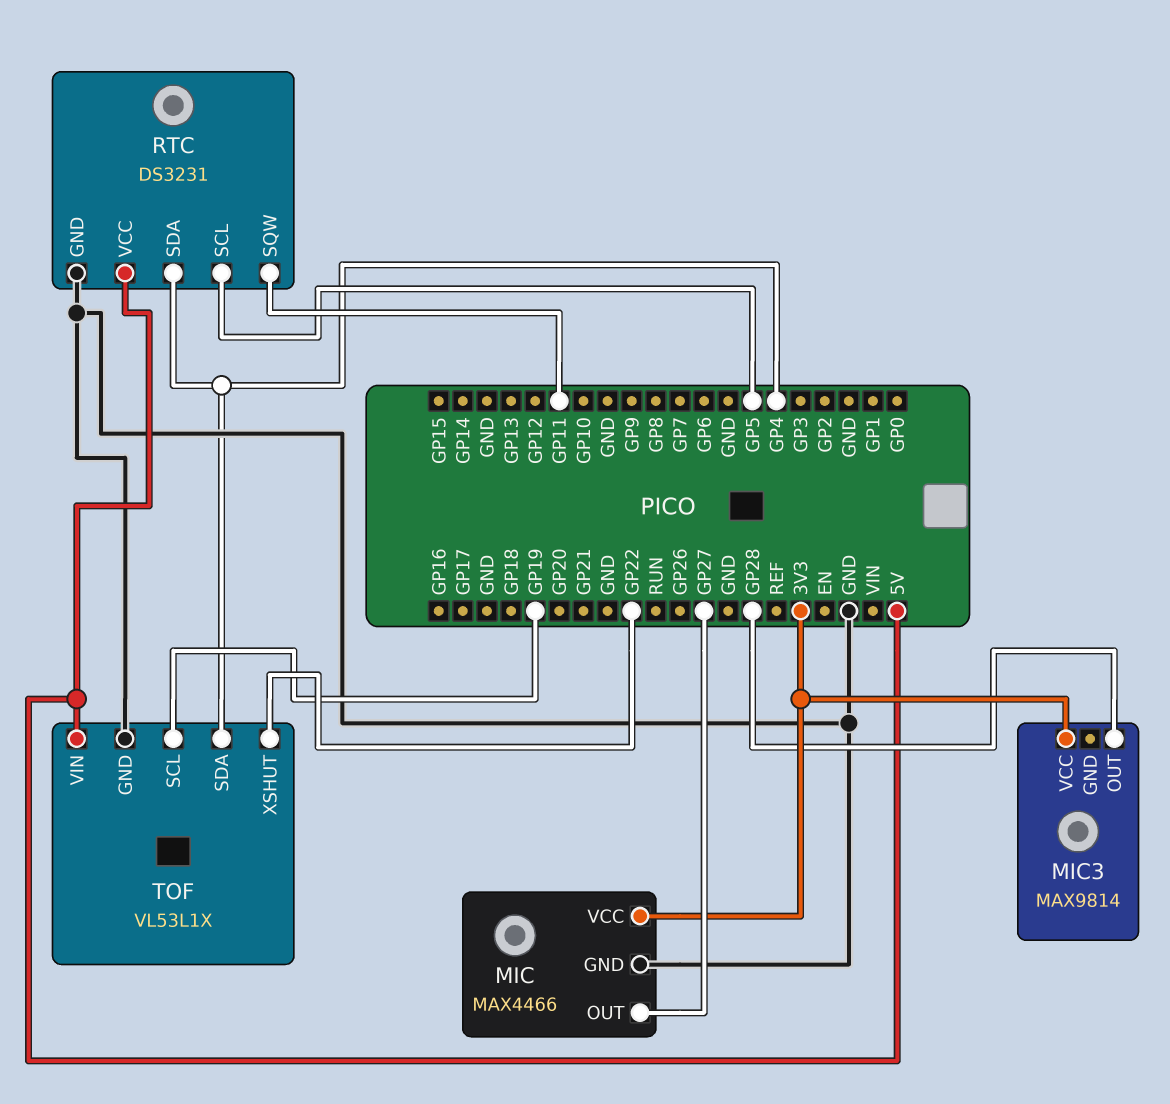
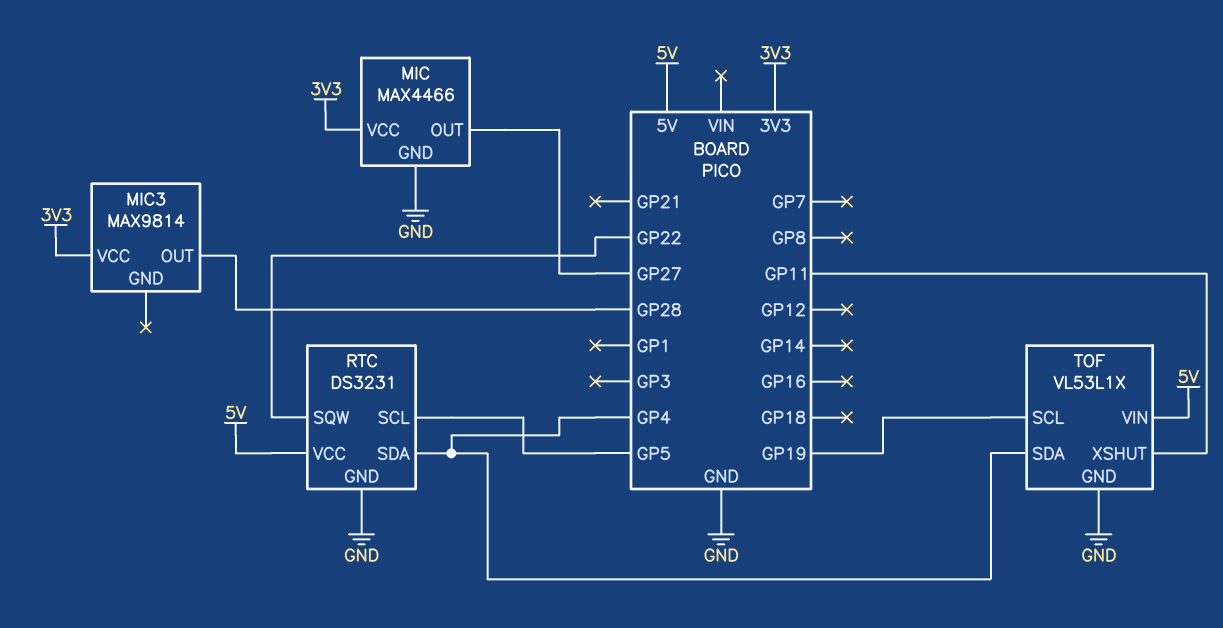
RTC pin SQW: GP11 -> GP22
TOF pin XSHUT: GP22 -> GP11

